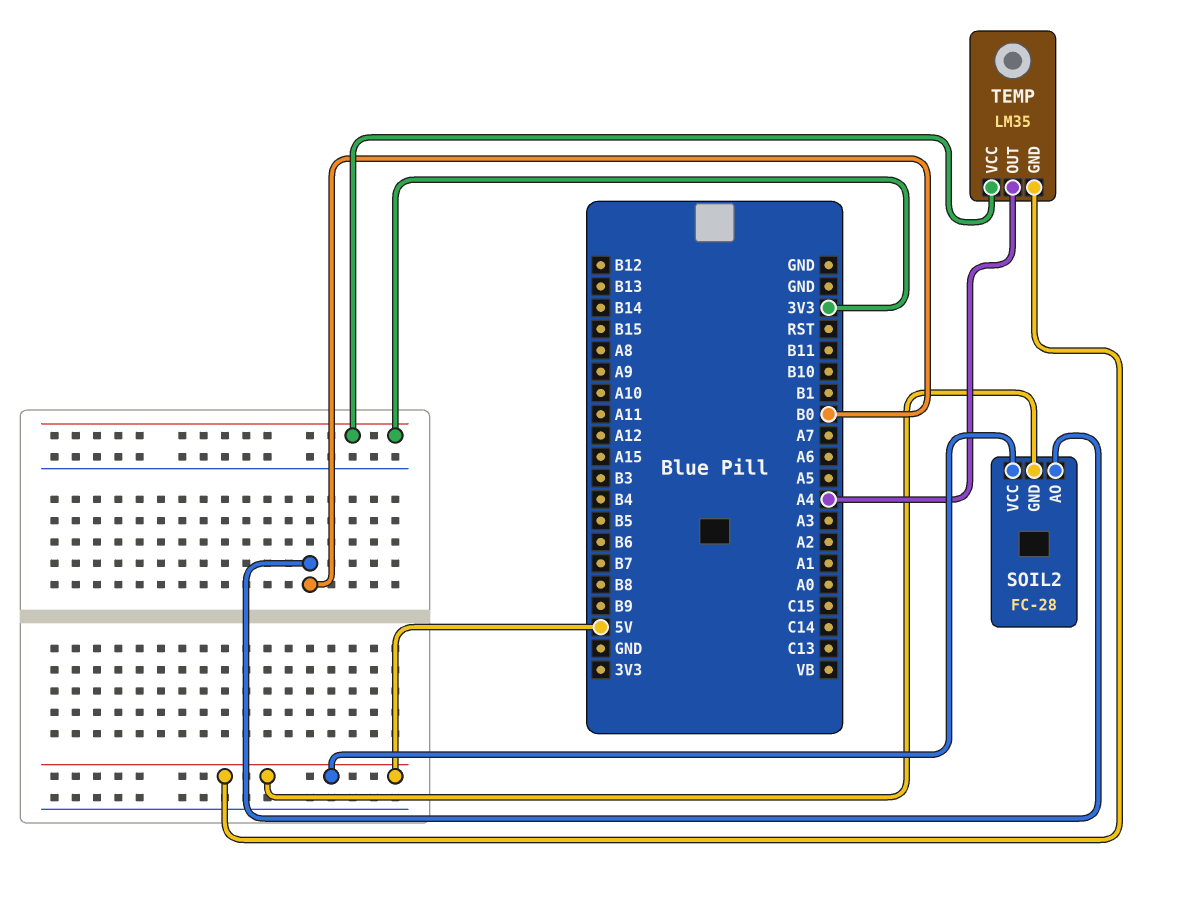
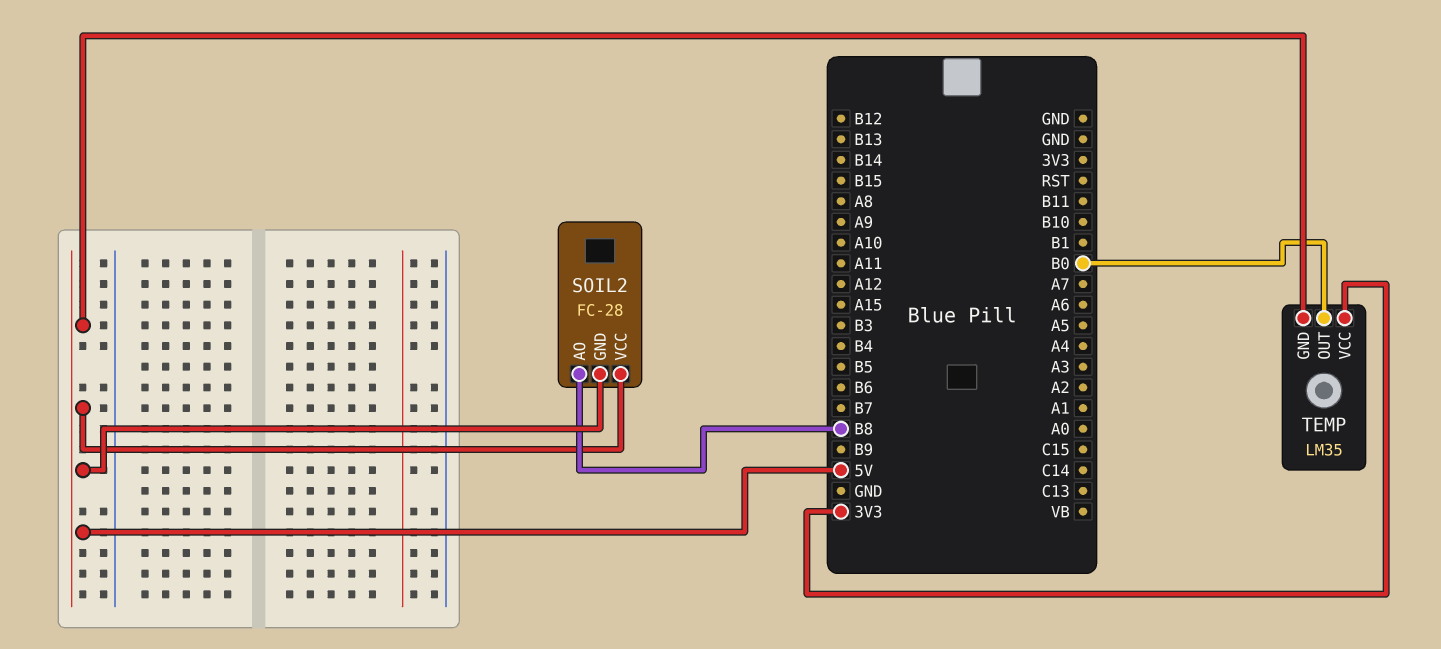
SOIL2 pin AO: B0 -> B8
TEMP pin OUT: A4 -> B0

